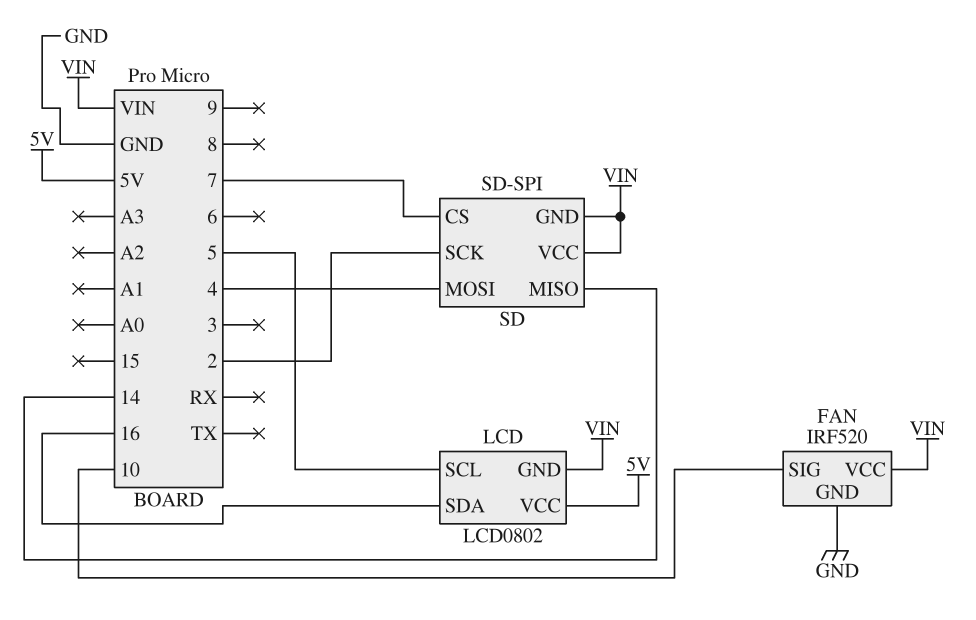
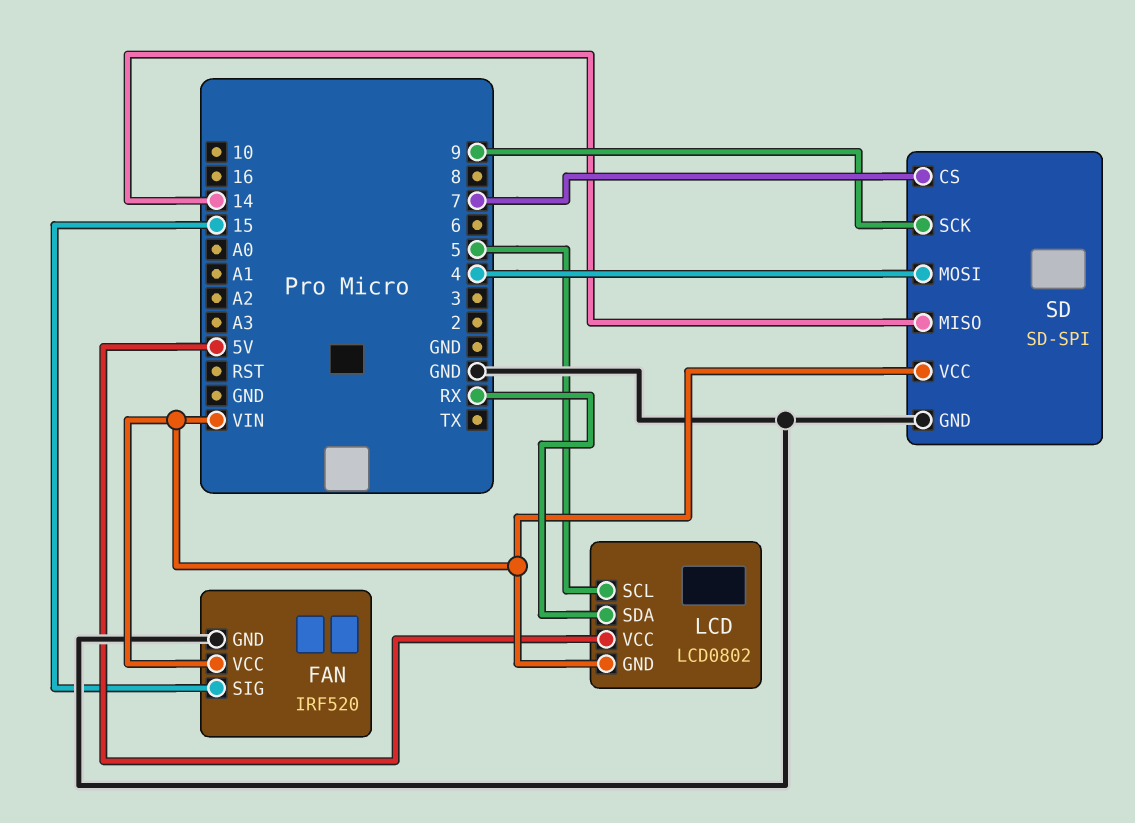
FAN pin SIG: 10 -> 15
LCD pin SDA: 16 -> RX
SD pin GND: VIN -> GND
SD pin SCK: 2 -> 9

